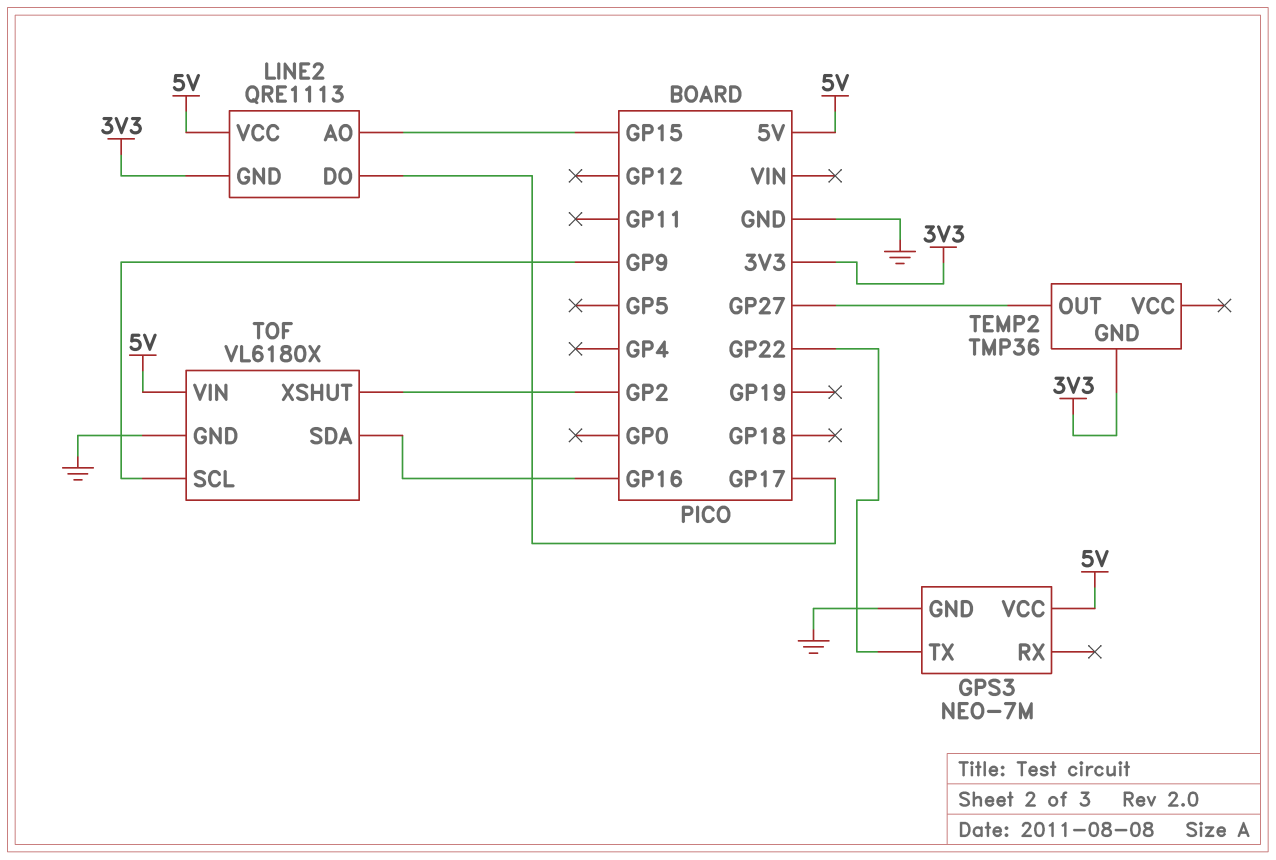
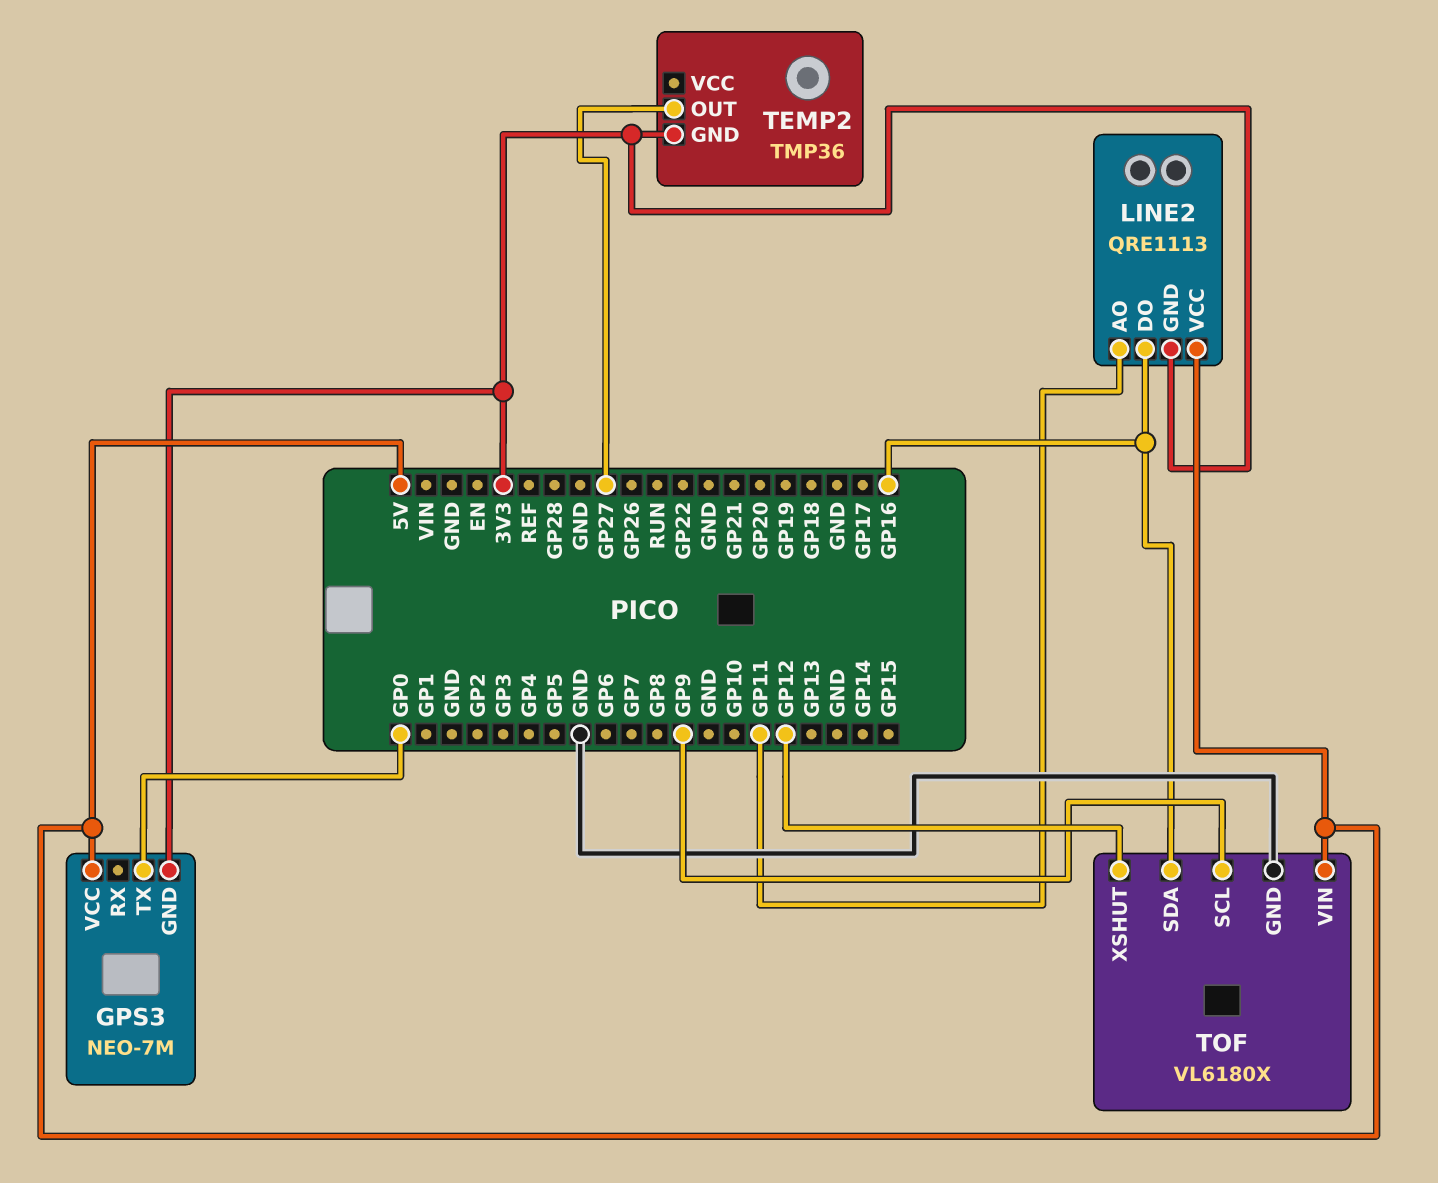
GPS3 pin GND: GND -> 3V3
GPS3 pin TX: GP22 -> GP0
LINE2 pin AO: GP15 -> GP11
LINE2 pin DO: GP17 -> GP16
TOF pin XSHUT: GP2 -> GP12

